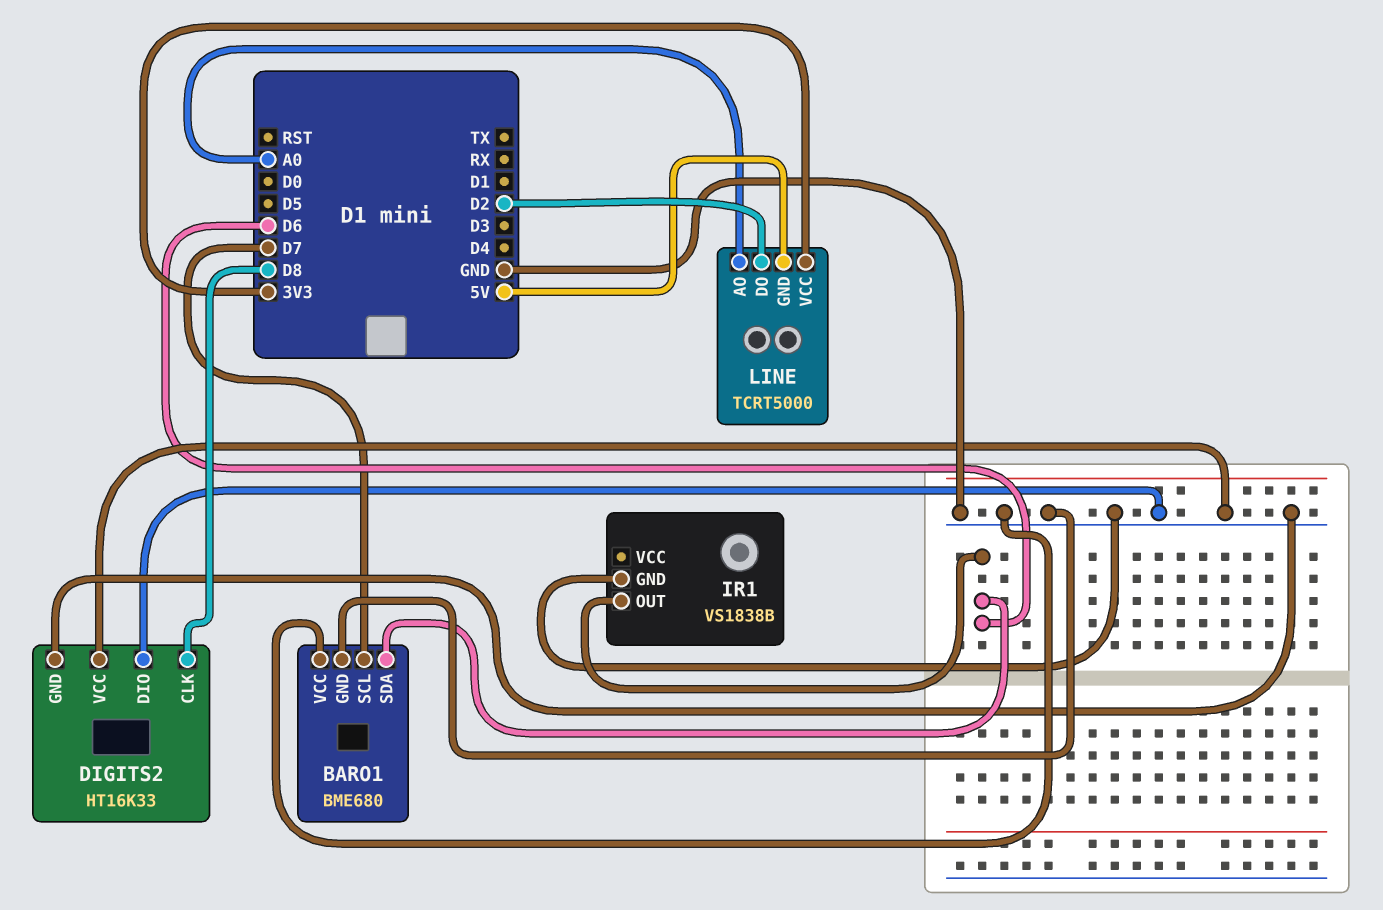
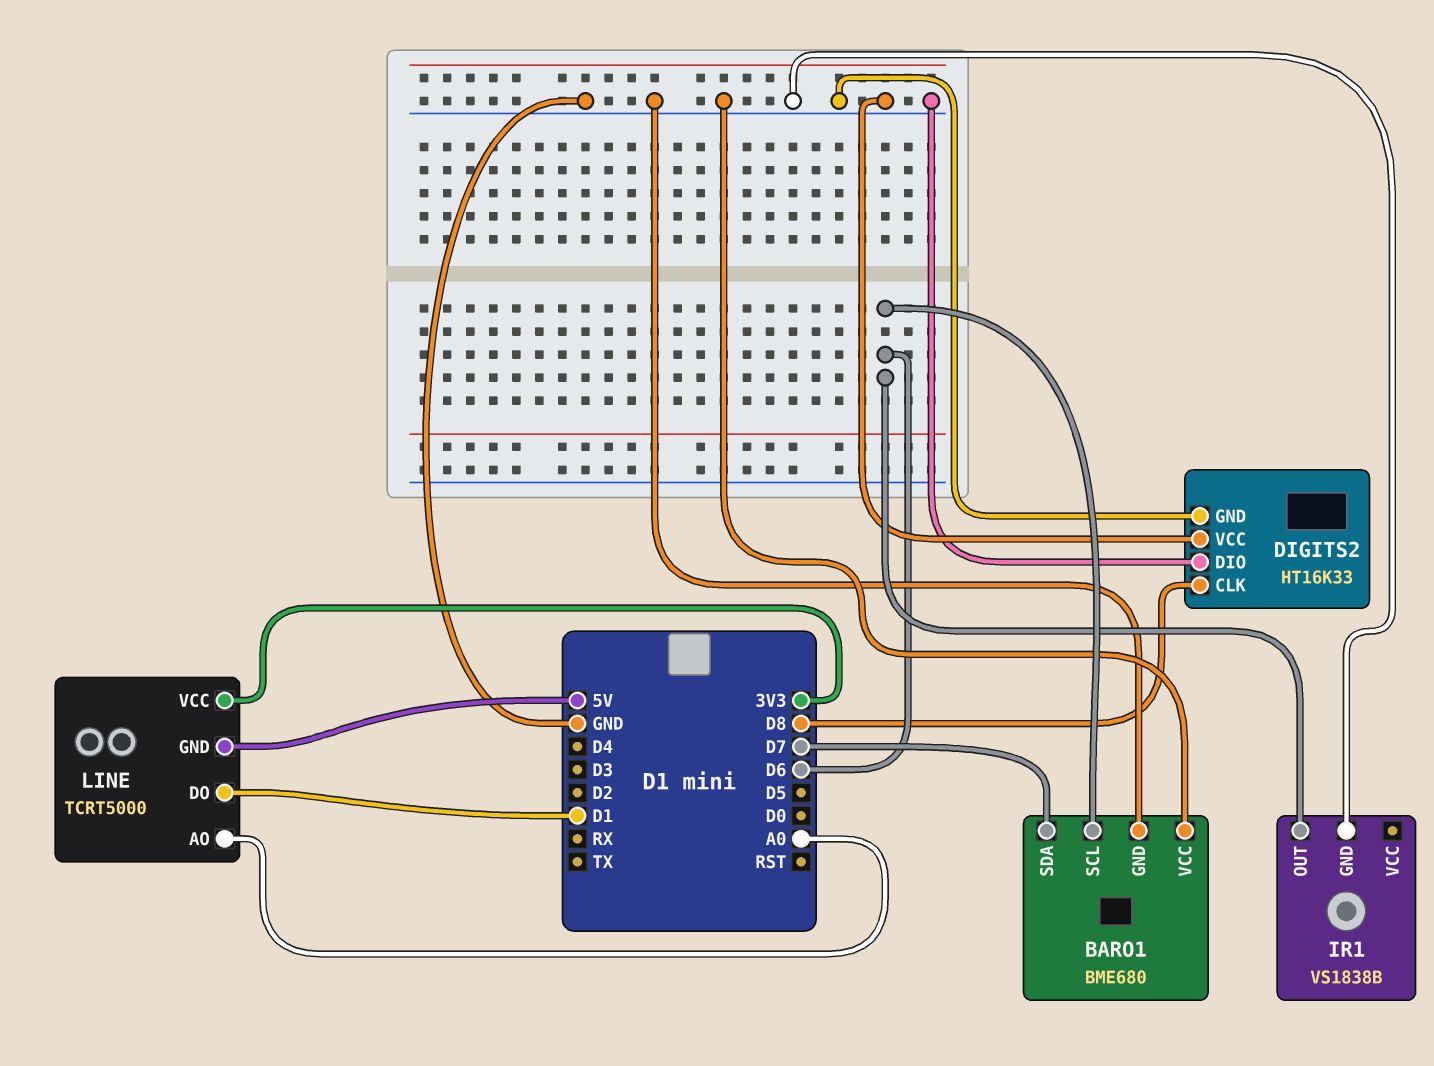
BARO1 pin SCL: D7 -> D6
BARO1 pin SDA: D6 -> D7
LINE pin DO: D2 -> D1

